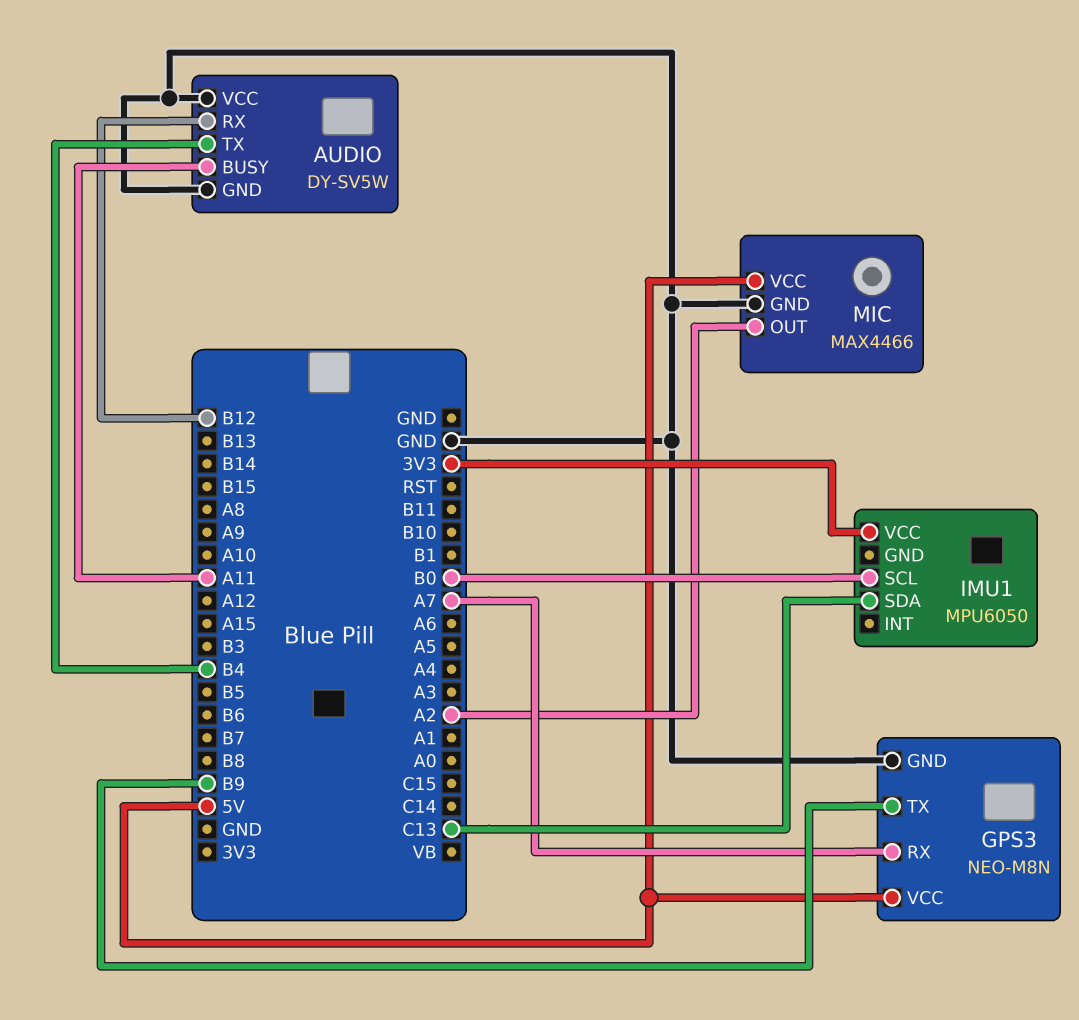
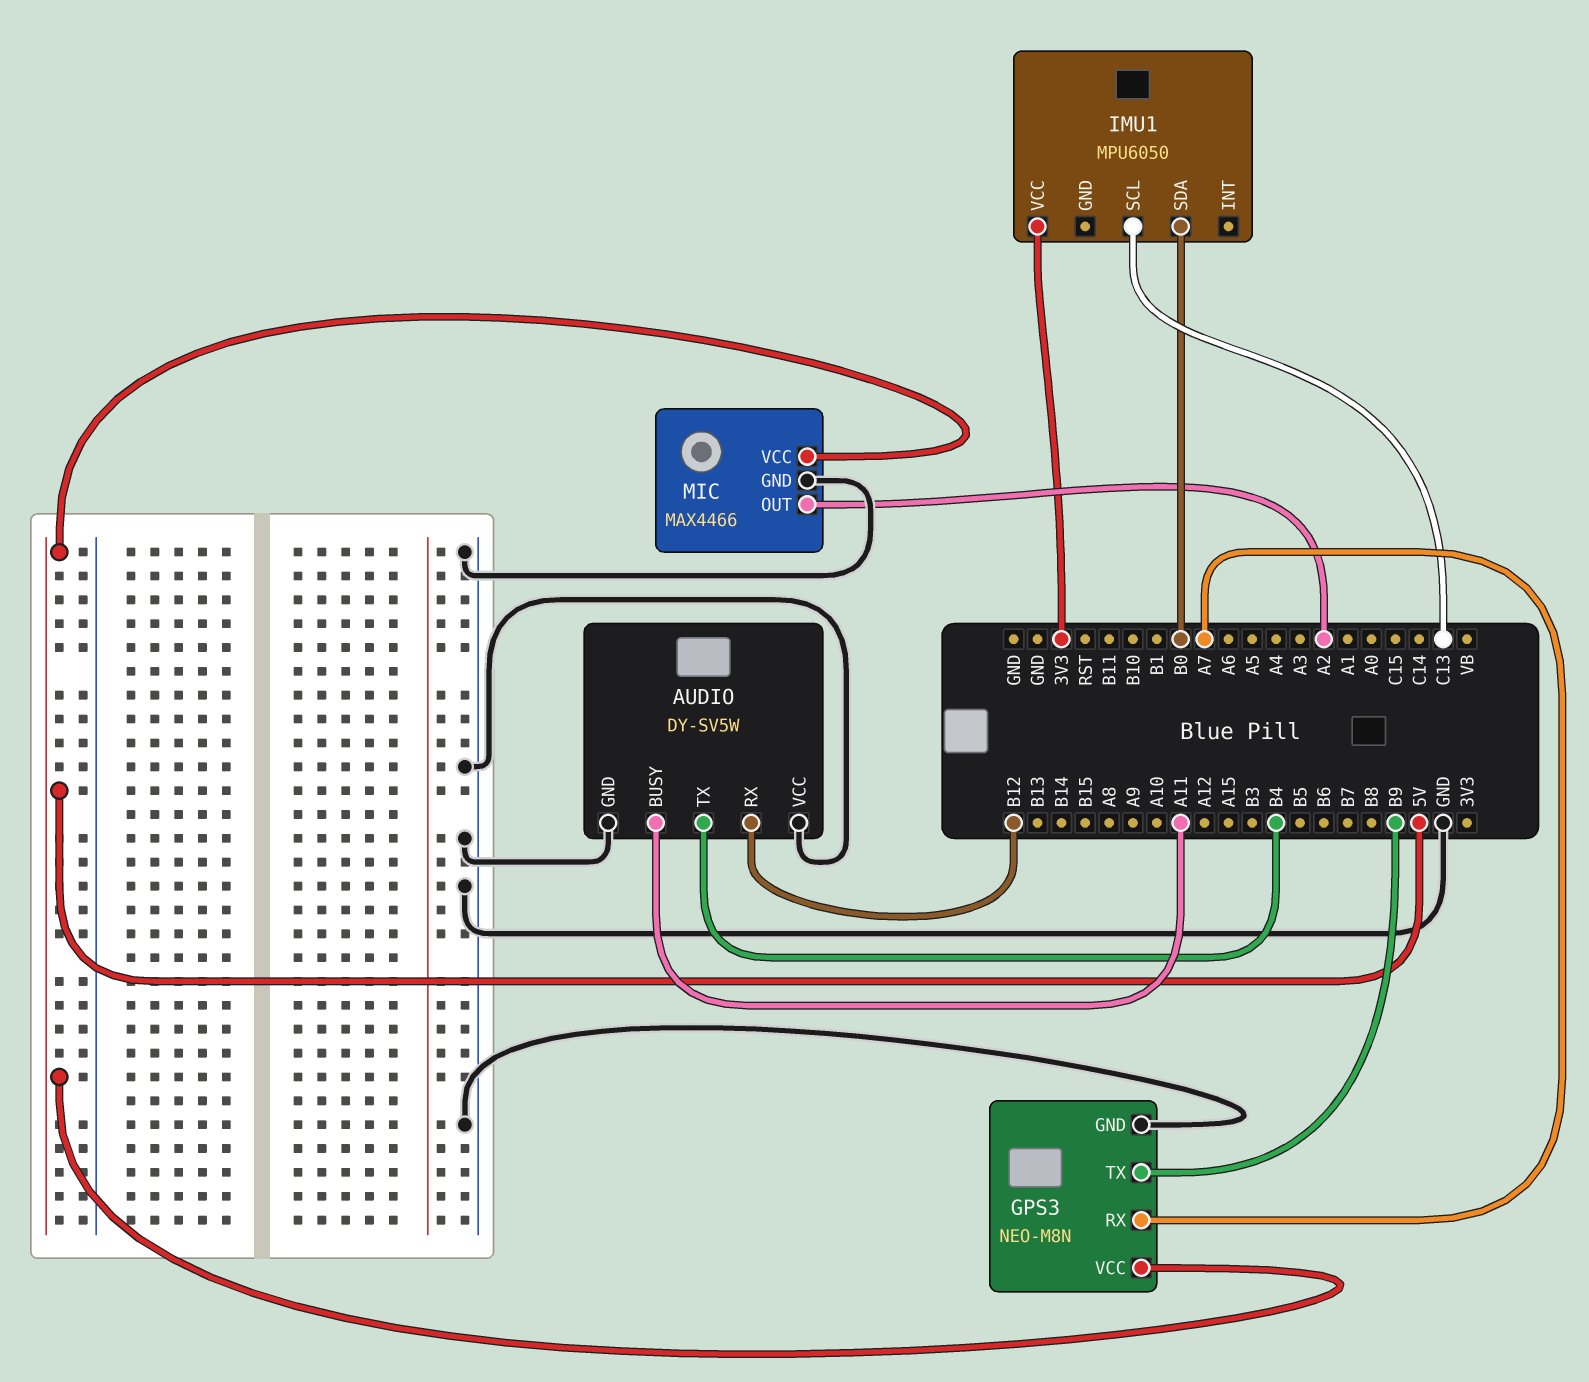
IMU1 pin SCL: B0 -> C13
IMU1 pin SDA: C13 -> B0

